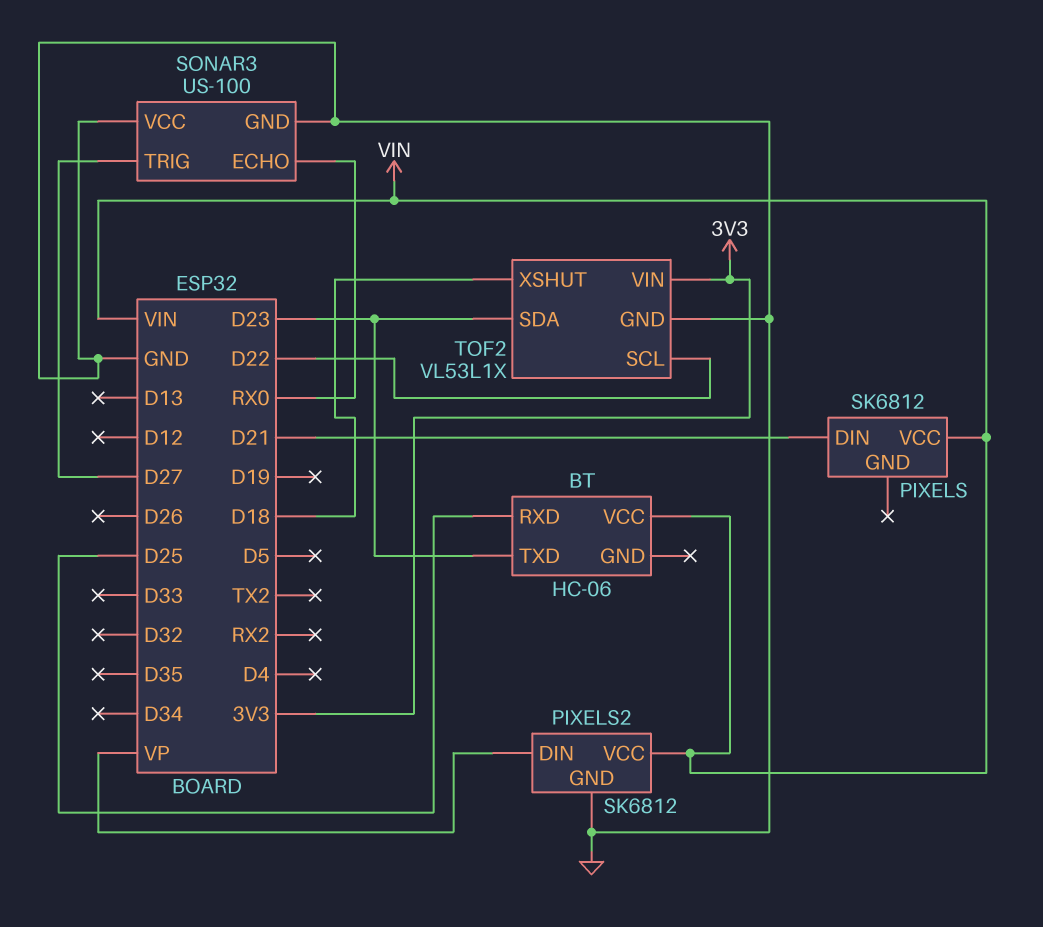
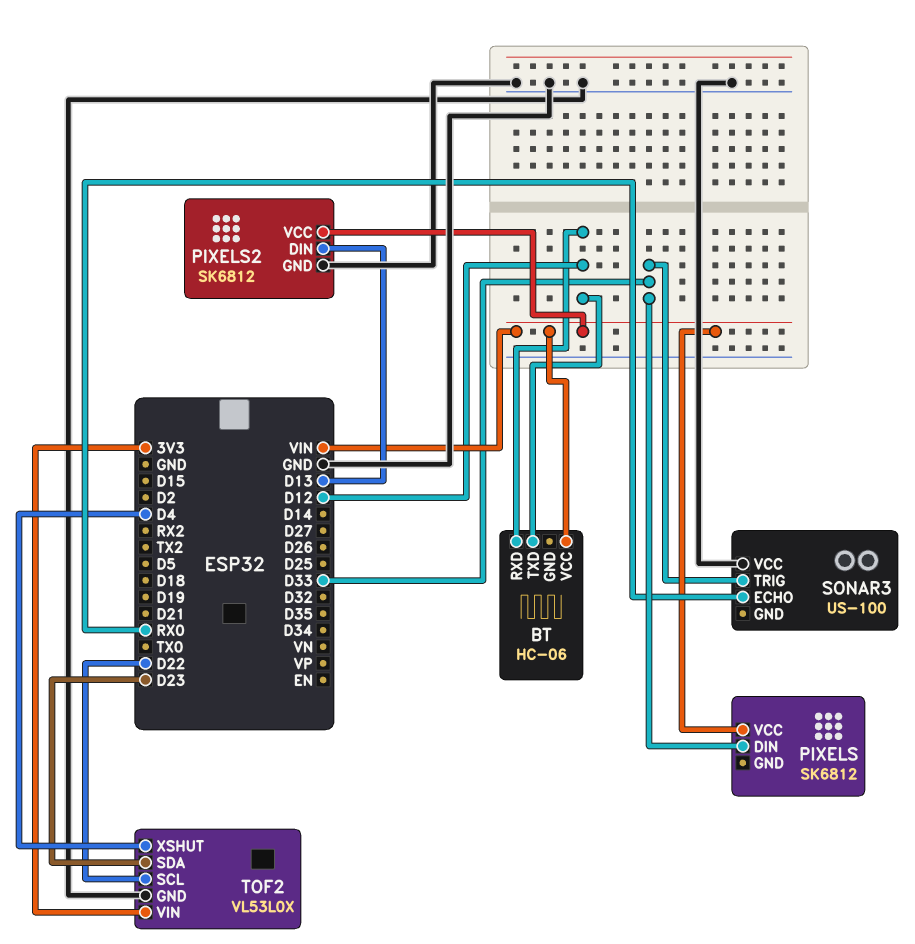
BT pin RXD: D25 -> D12
BT pin TXD: D23 -> D12
PIXELS pin DIN: D21 -> D33
PIXELS2 pin DIN: VP -> D13
SONAR3 pin GND: GND -> none
SONAR3 pin TRIG: D27 -> D33
TOF2: VL53L1X -> VL53L0X
TOF2 pin XSHUT: D18 -> D4

